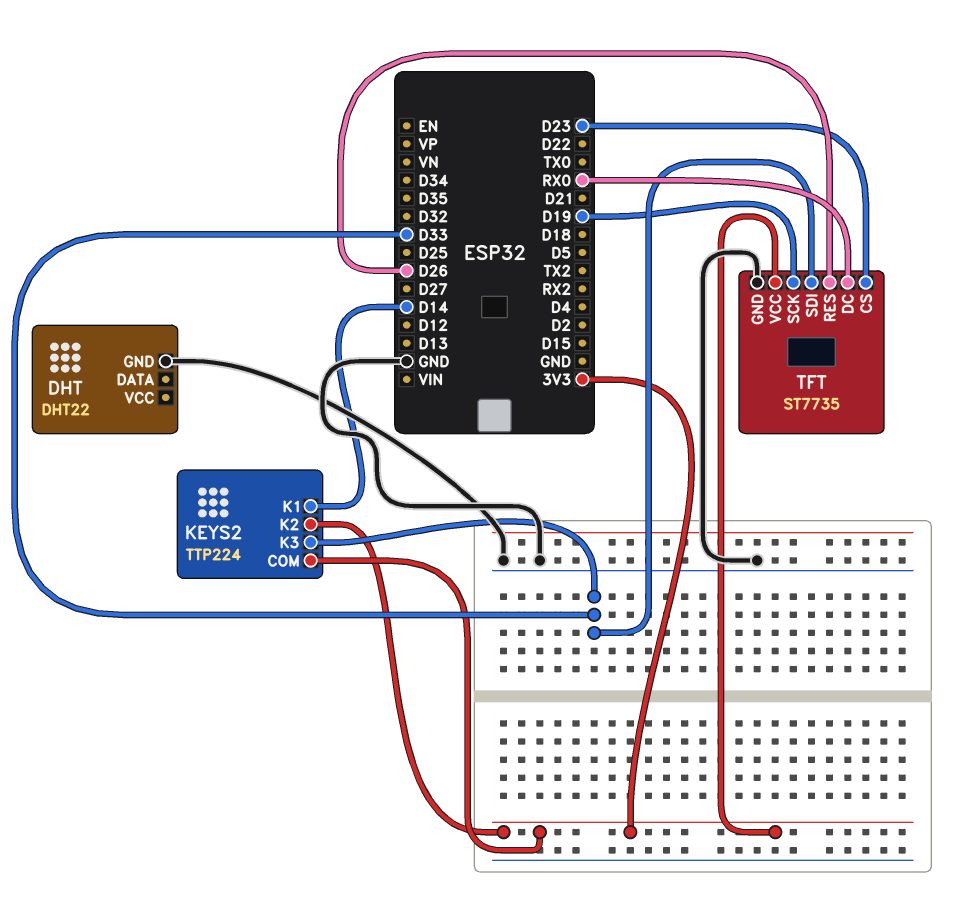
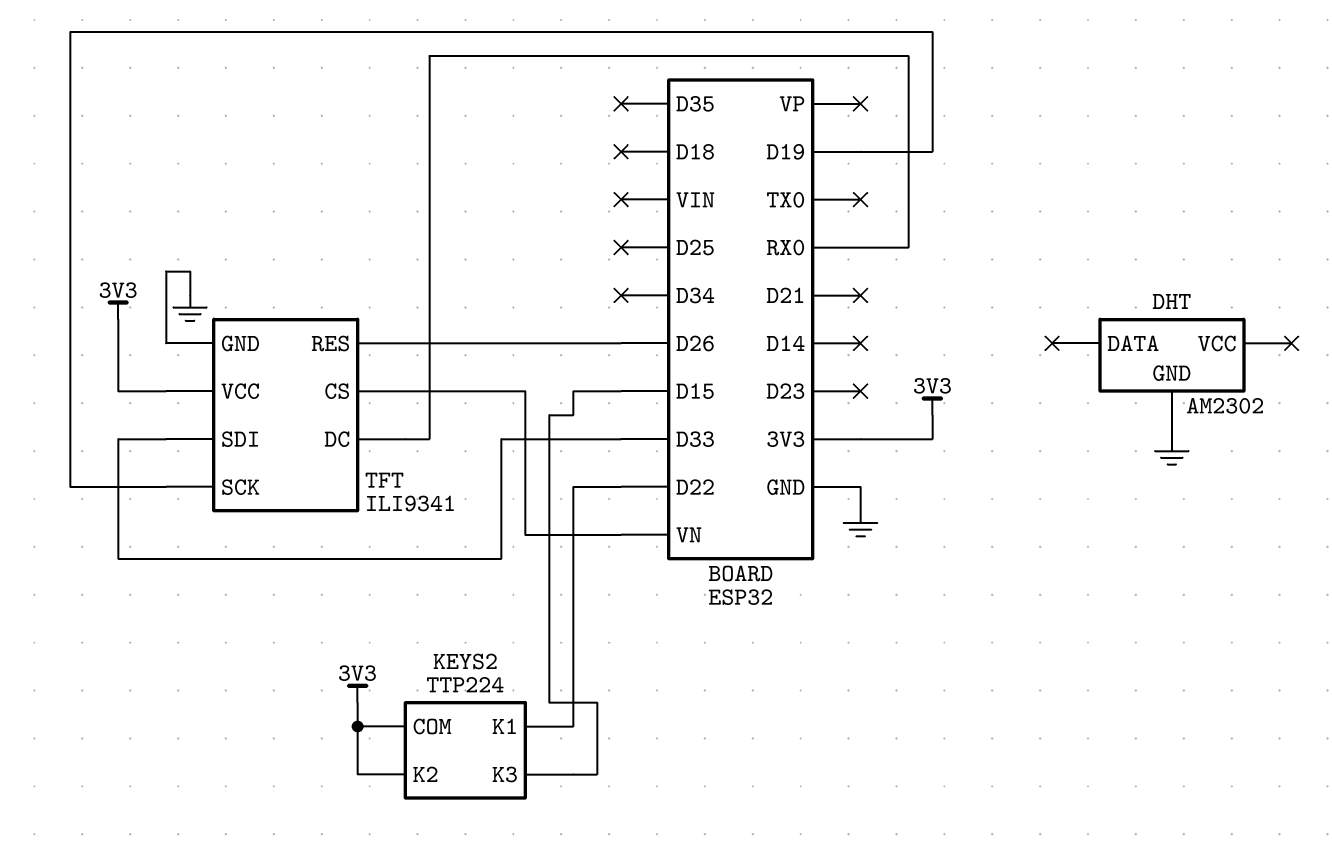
DHT: DHT22 -> AM2302
KEYS2 pin K1: D14 -> D22
KEYS2 pin K3: D33 -> D15
TFT: ST7735 -> ILI9341
TFT pin CS: D23 -> VN

